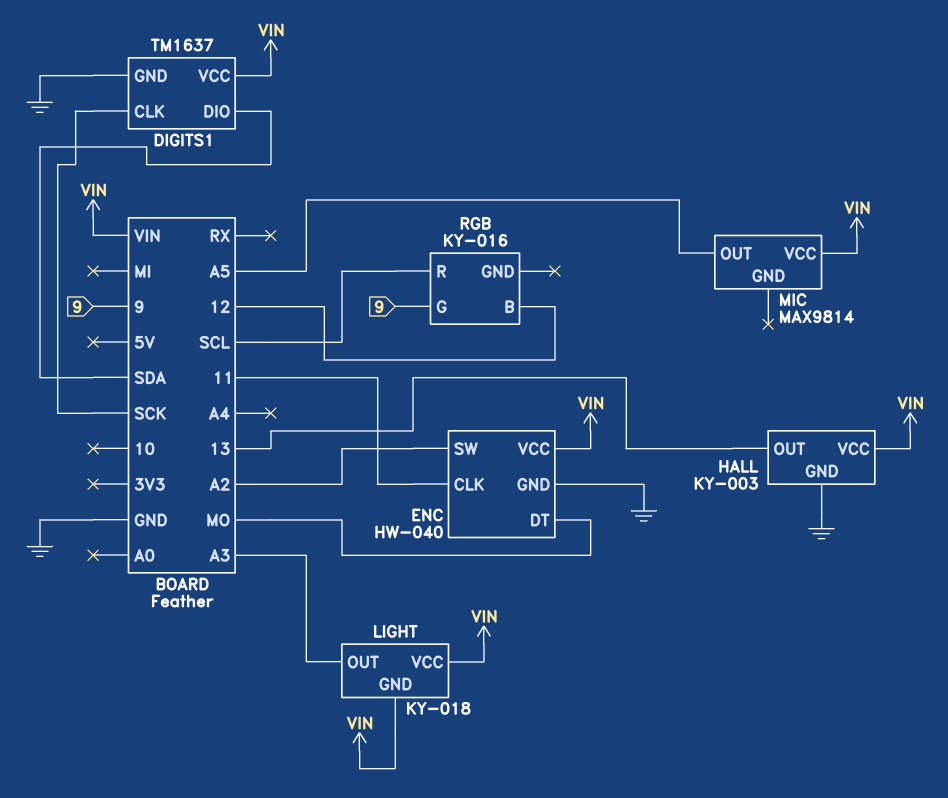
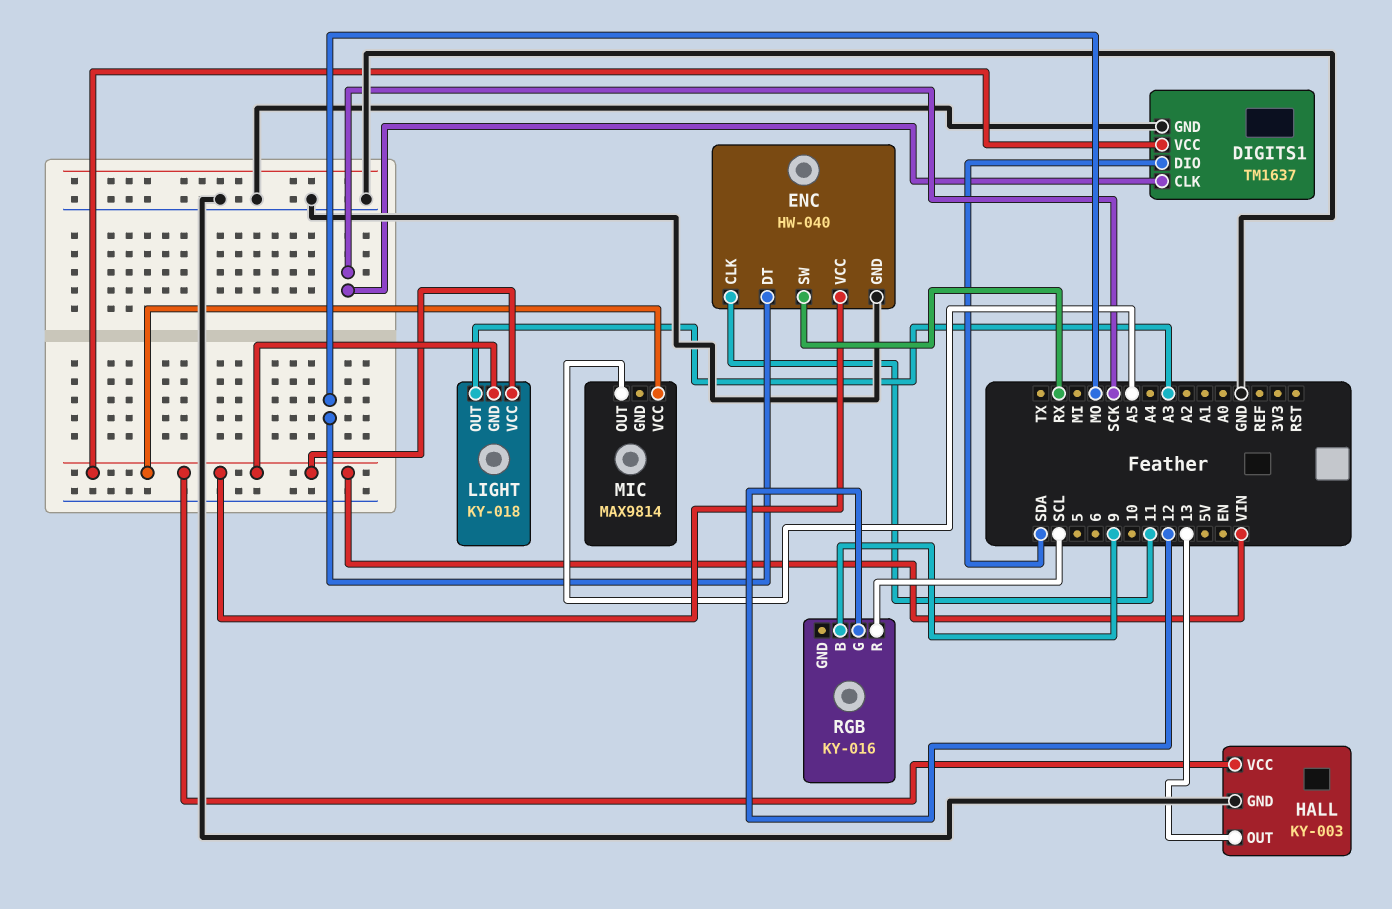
ENC pin SW: A2 -> RX
RGB pin B: 12 -> 9
RGB pin G: 9 -> 12

